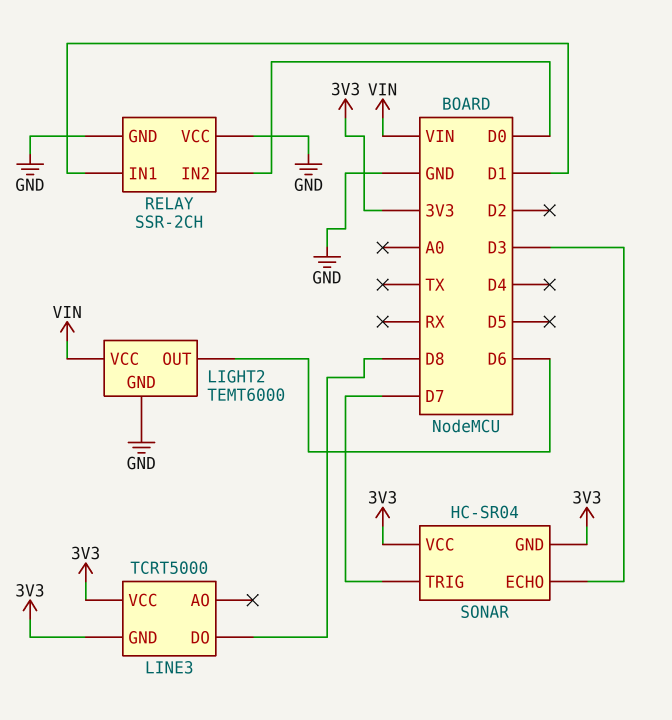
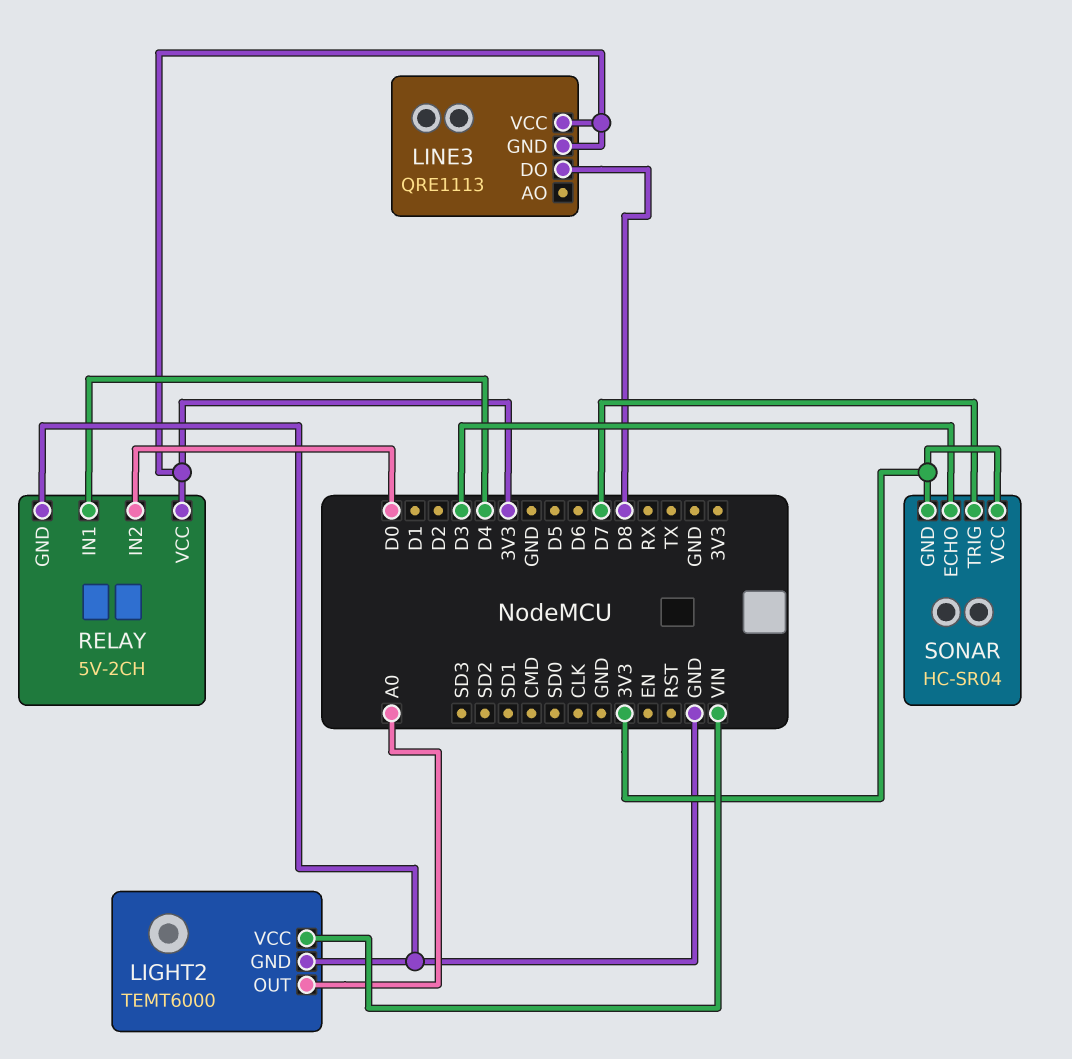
LIGHT2 pin OUT: D6 -> A0
LINE3: TCRT5000 -> QRE1113
RELAY: SSR-2CH -> 5V-2CH
RELAY pin IN1: D1 -> D4
RELAY pin VCC: GND -> 3V3

